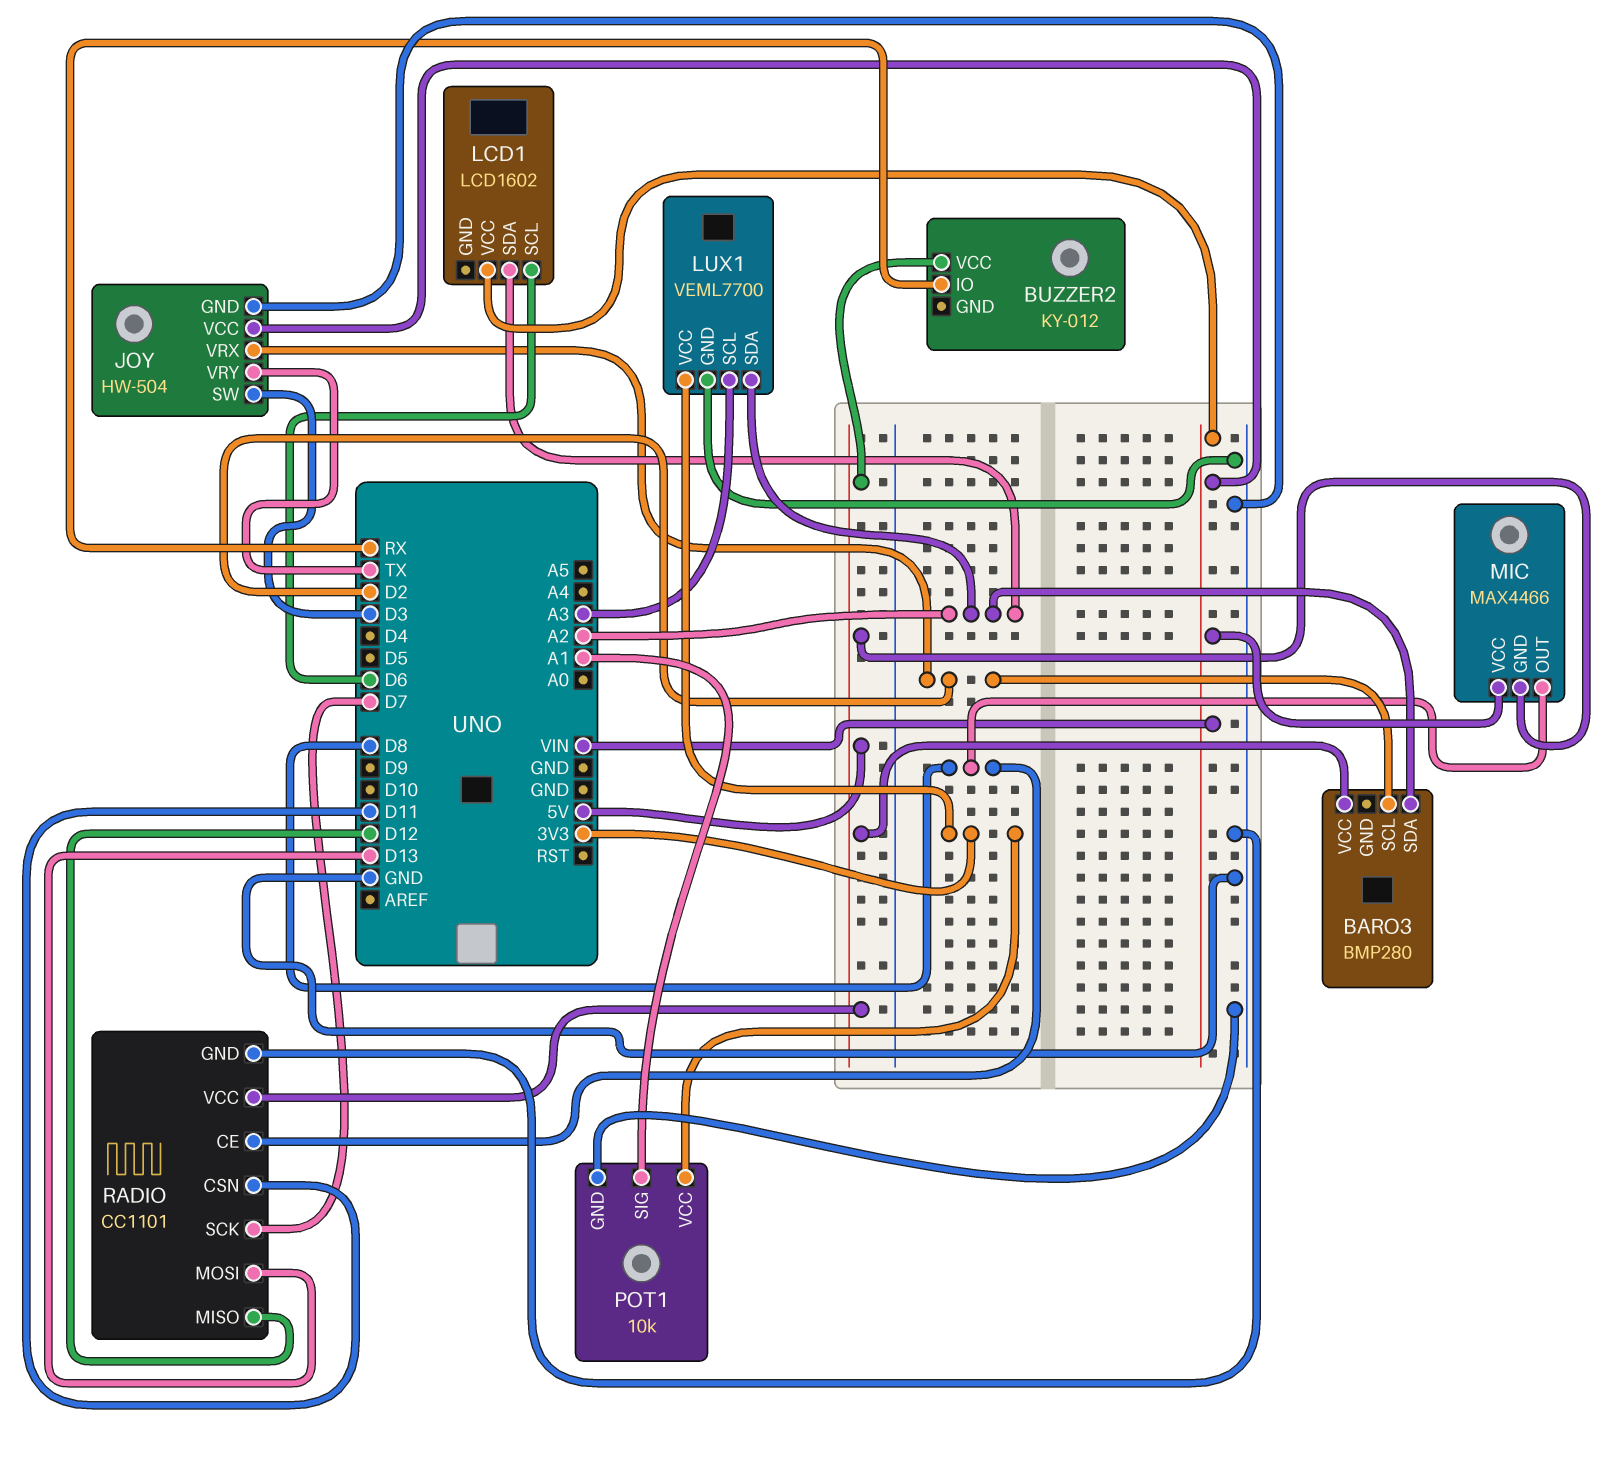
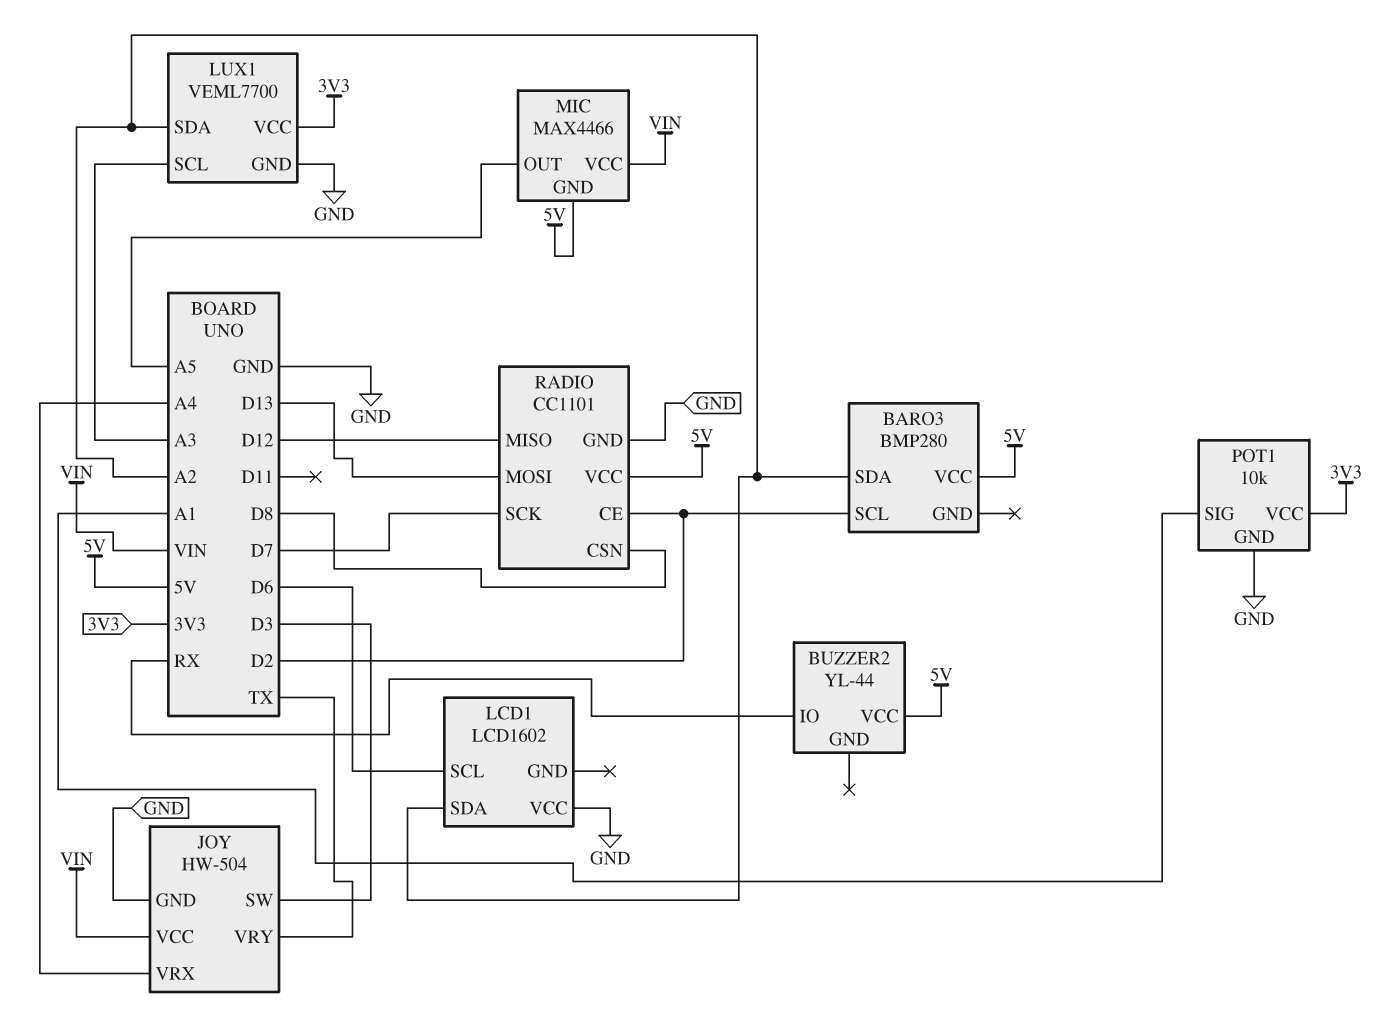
BUZZER2: KY-012 -> YL-44
JOY pin VRX: D2 -> A4
LCD1 pin VCC: VIN -> GND
MIC pin OUT: D8 -> A5
RADIO pin CE: D8 -> D2
RADIO pin CSN: D11 -> D8

